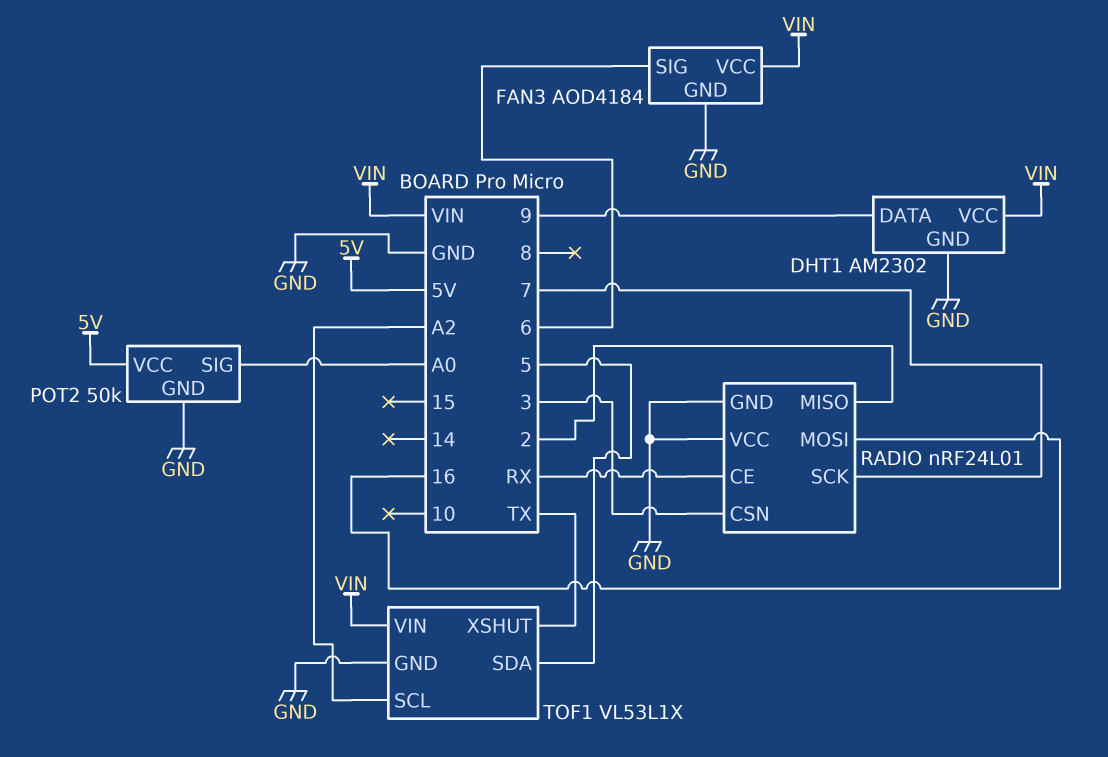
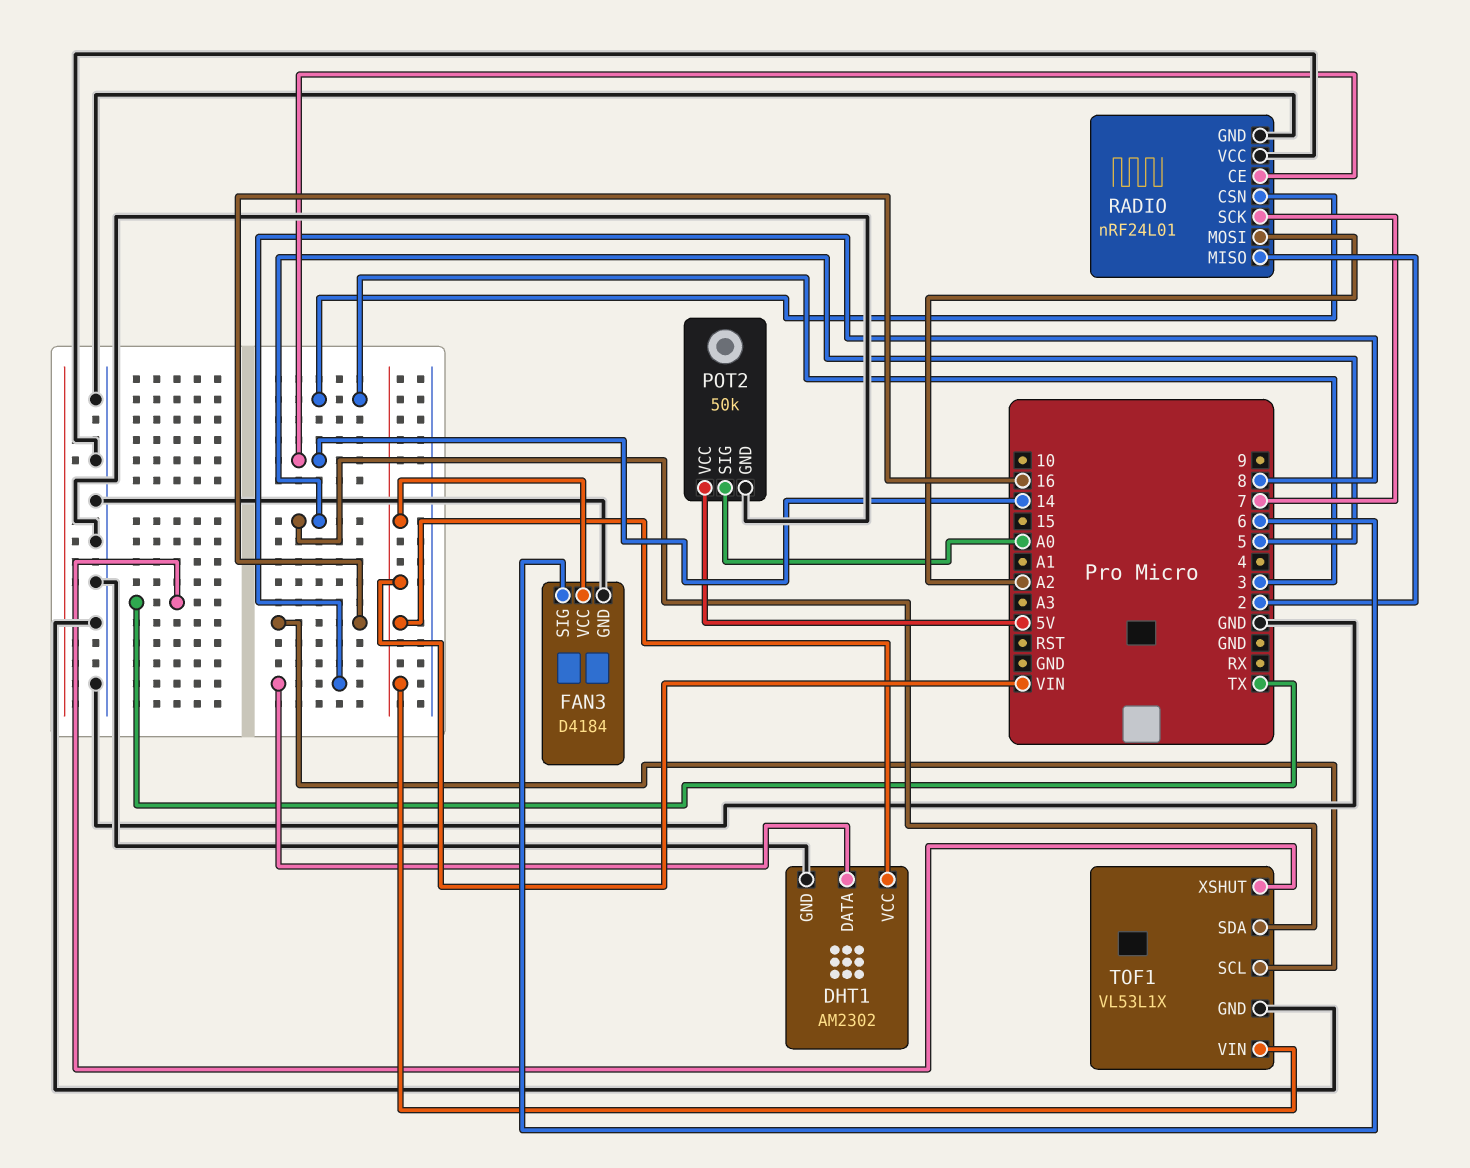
DHT1 pin DATA: 9 -> 8
FAN3: AOD4184 -> D4184
RADIO pin CE: RX -> 14
RADIO pin MOSI: 16 -> A2
TOF1 pin SCL: A2 -> 16

